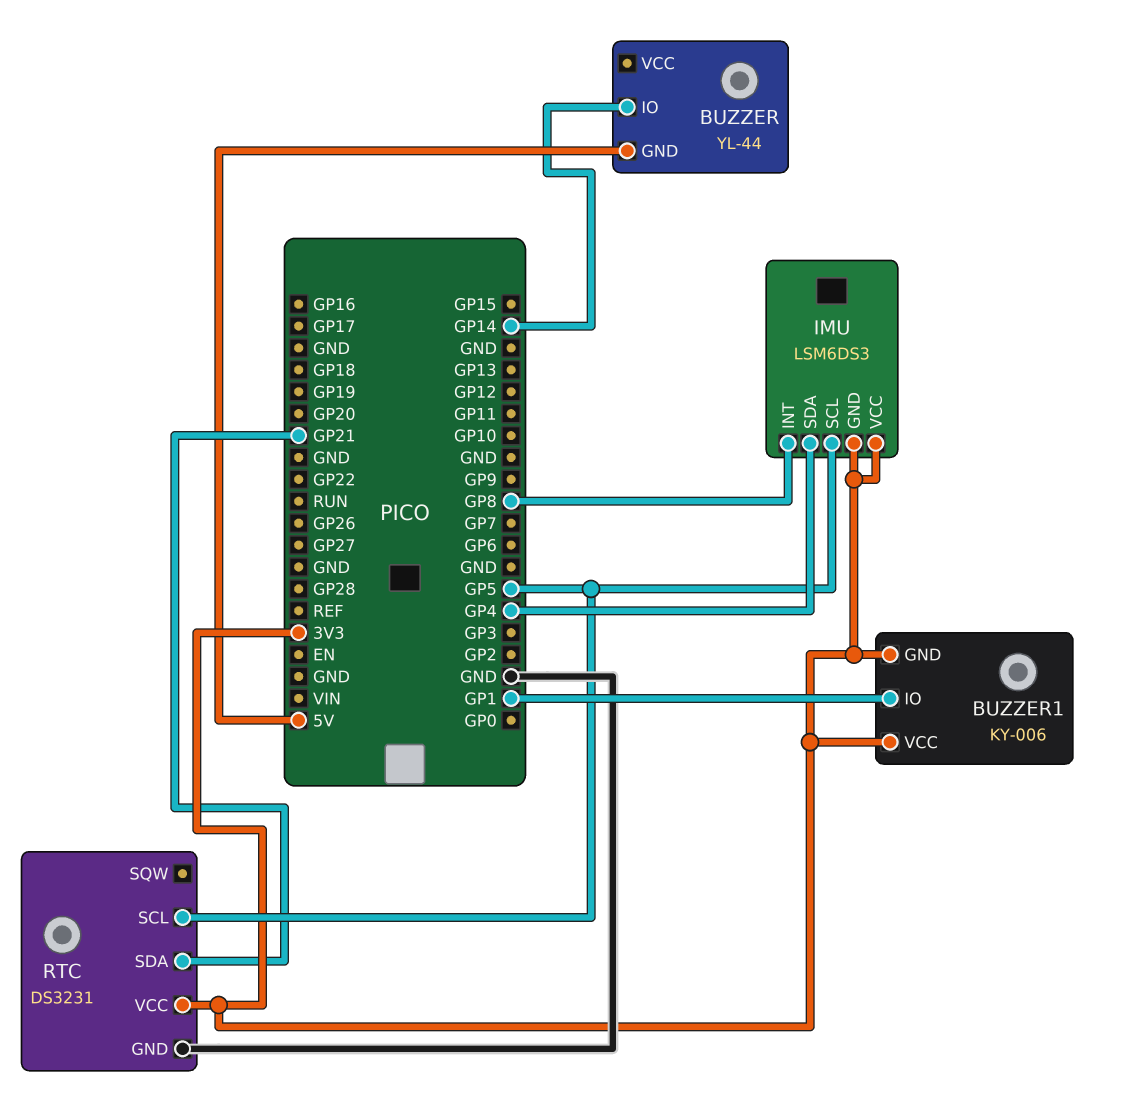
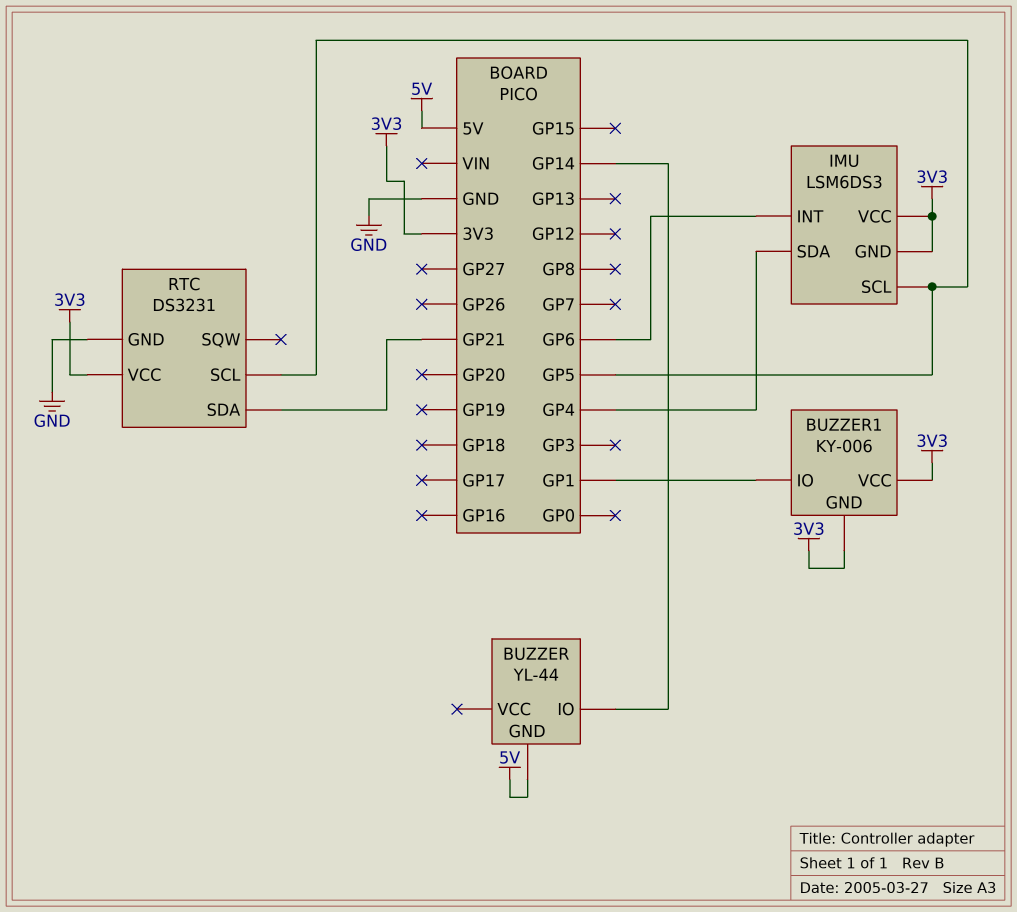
IMU pin INT: GP8 -> GP6

